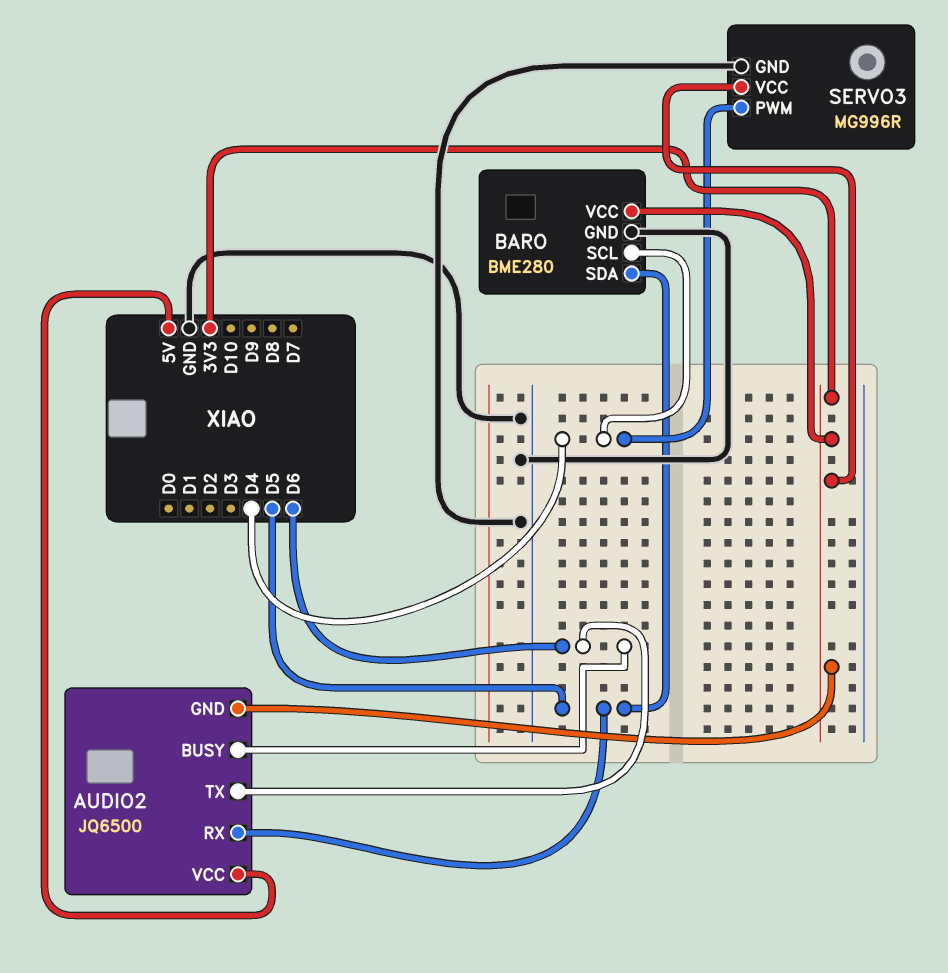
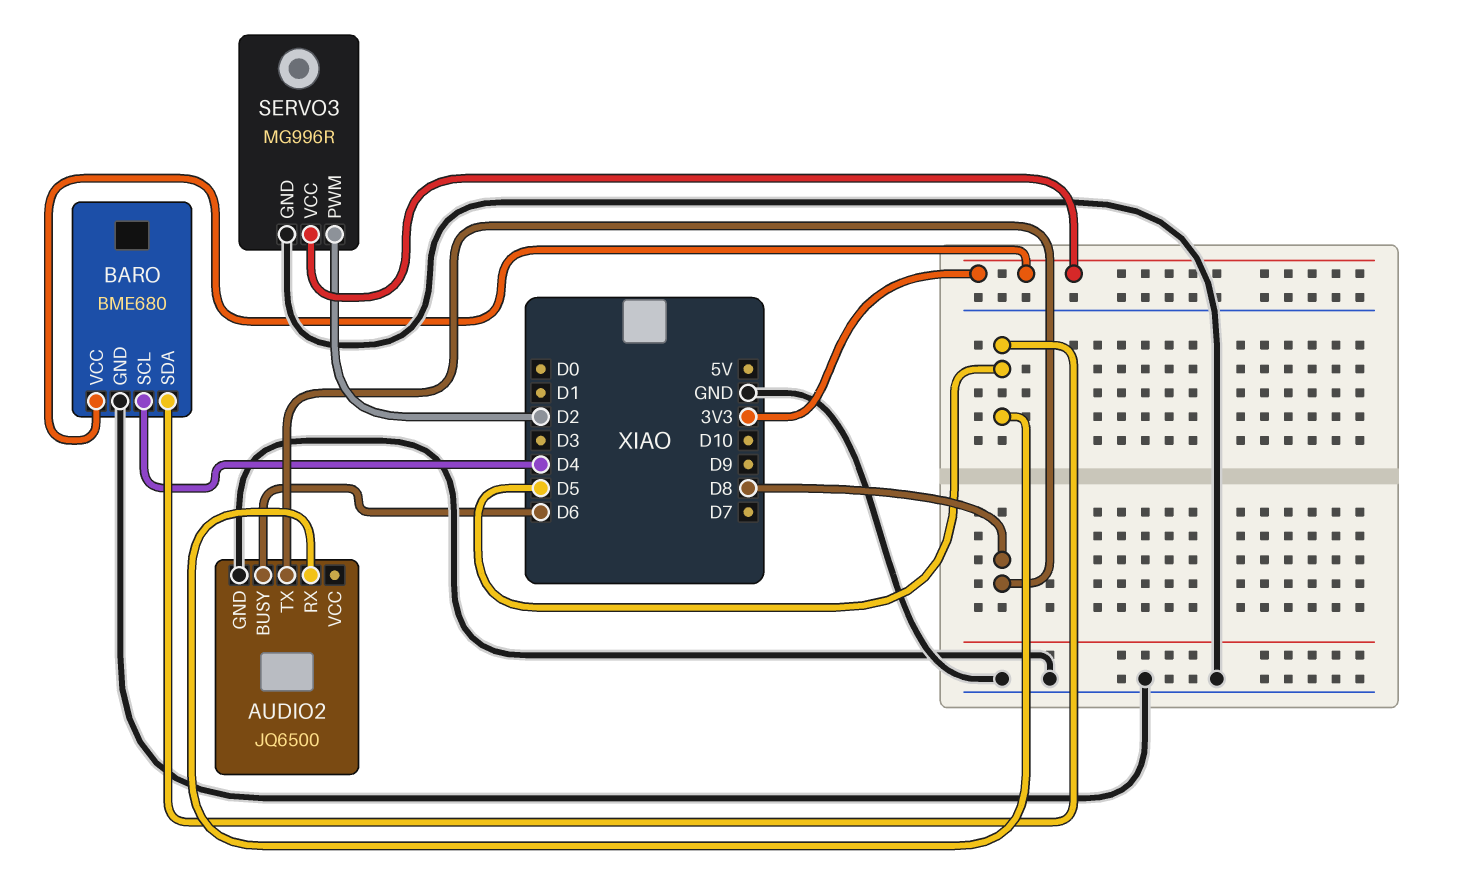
AUDIO2 pin GND: 3V3 -> GND
AUDIO2 pin TX: D6 -> D8
AUDIO2 pin VCC: 5V -> none
BARO: BME280 -> BME680
SERVO3 pin PWM: D4 -> D2

